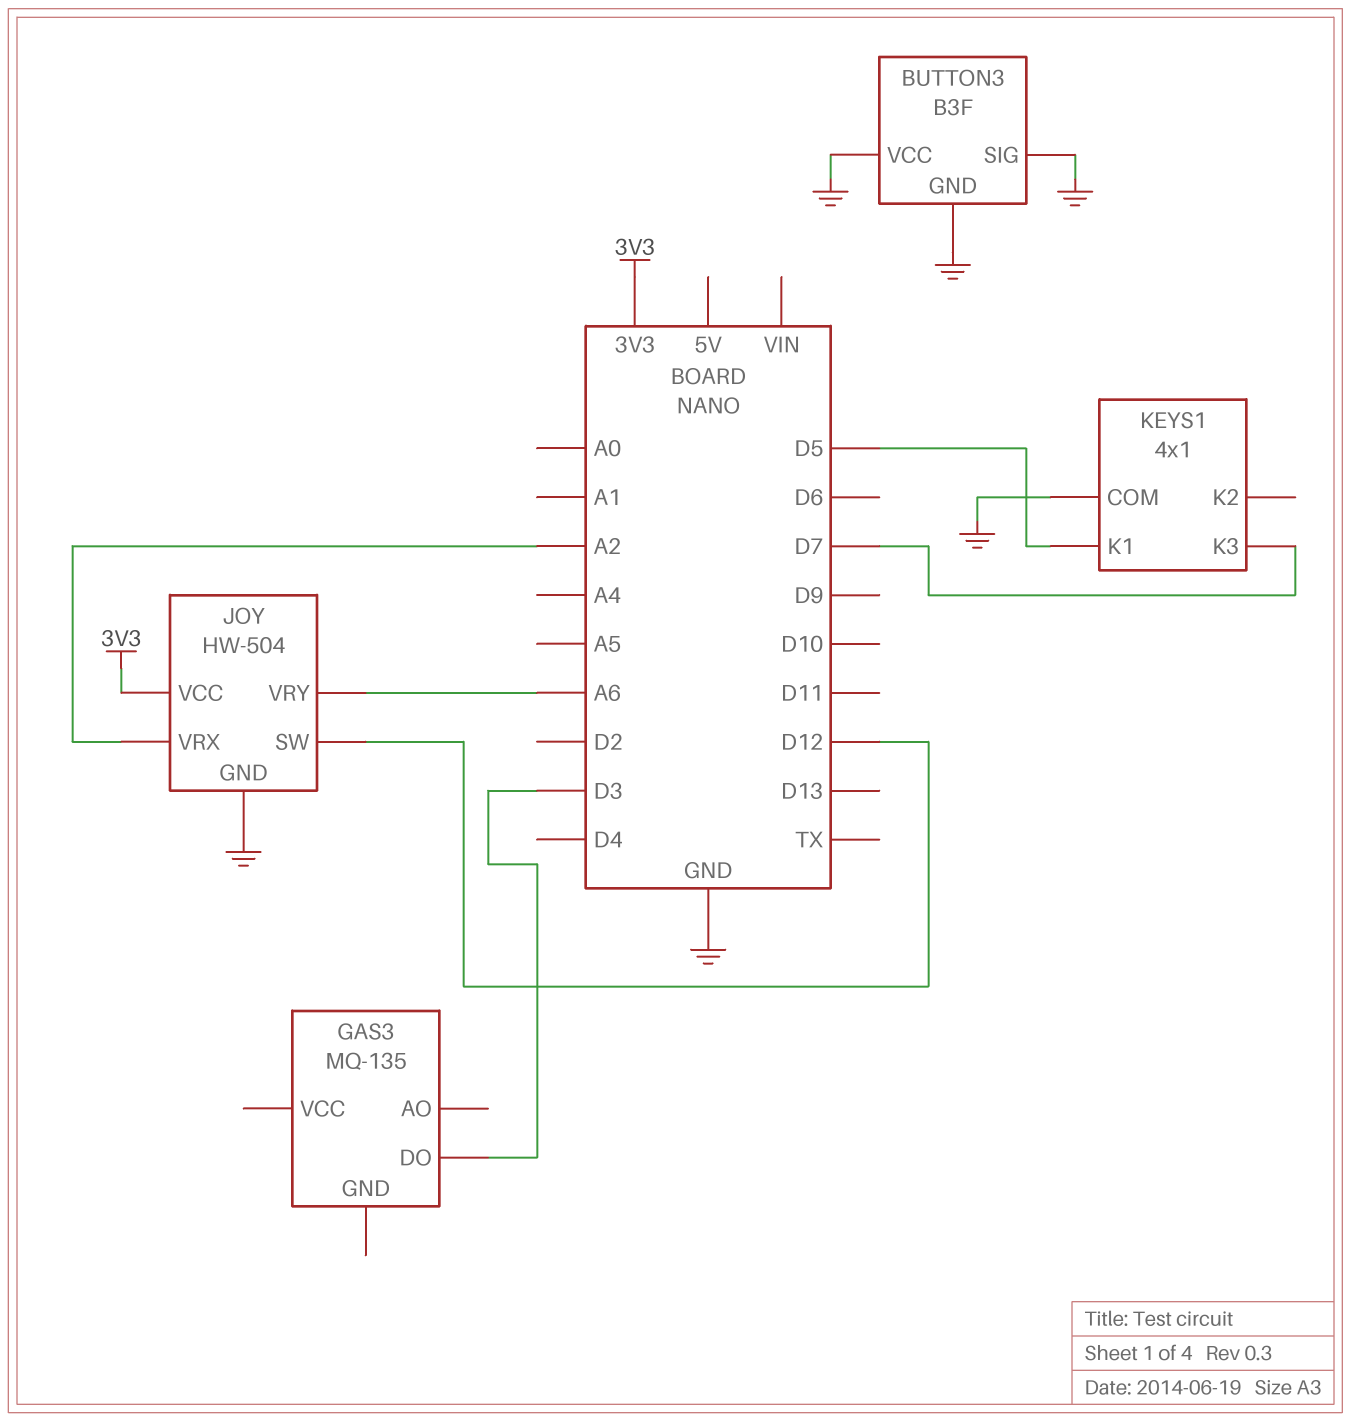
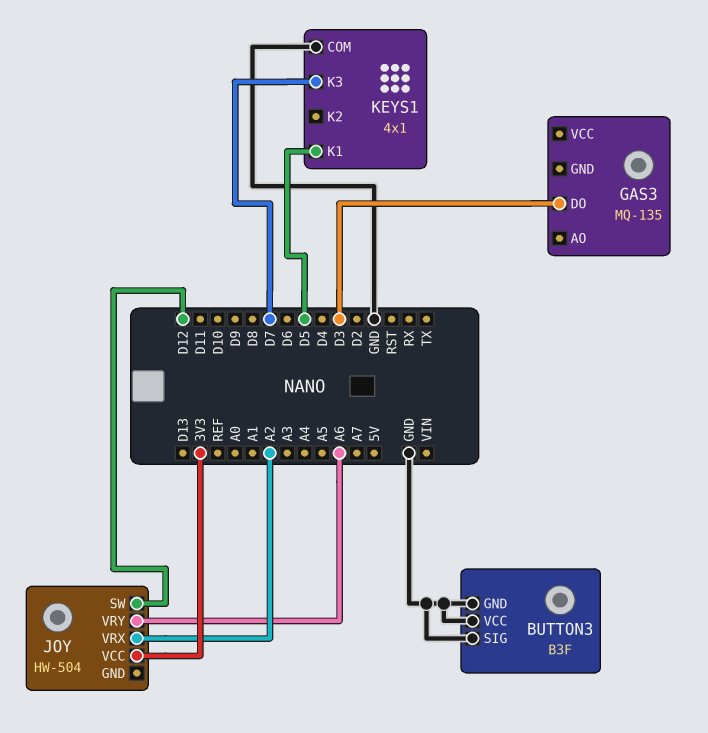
JOY pin GND: GND -> none

